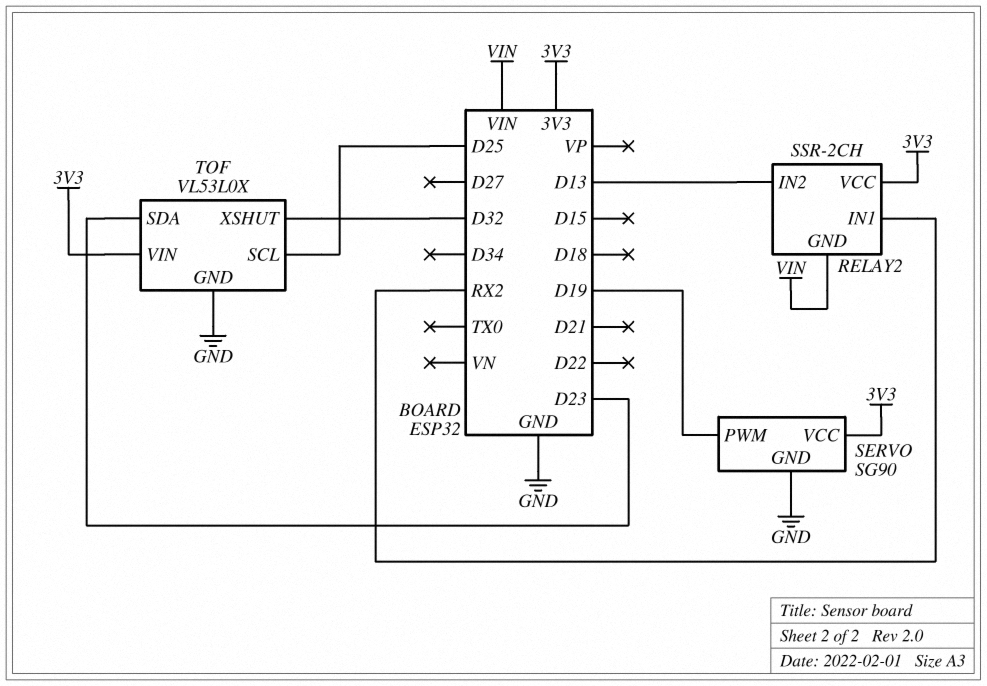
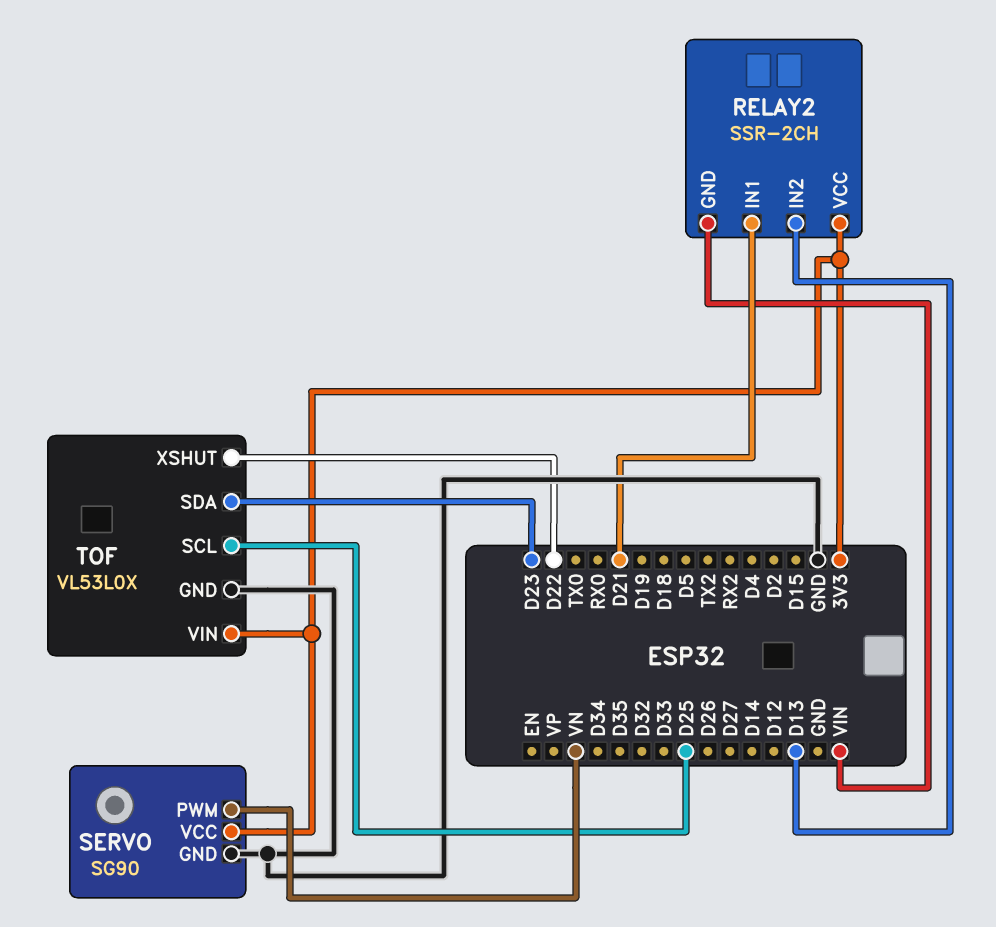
RELAY2 pin IN1: RX2 -> D21
SERVO pin PWM: D19 -> VN
TOF pin XSHUT: D32 -> D22

